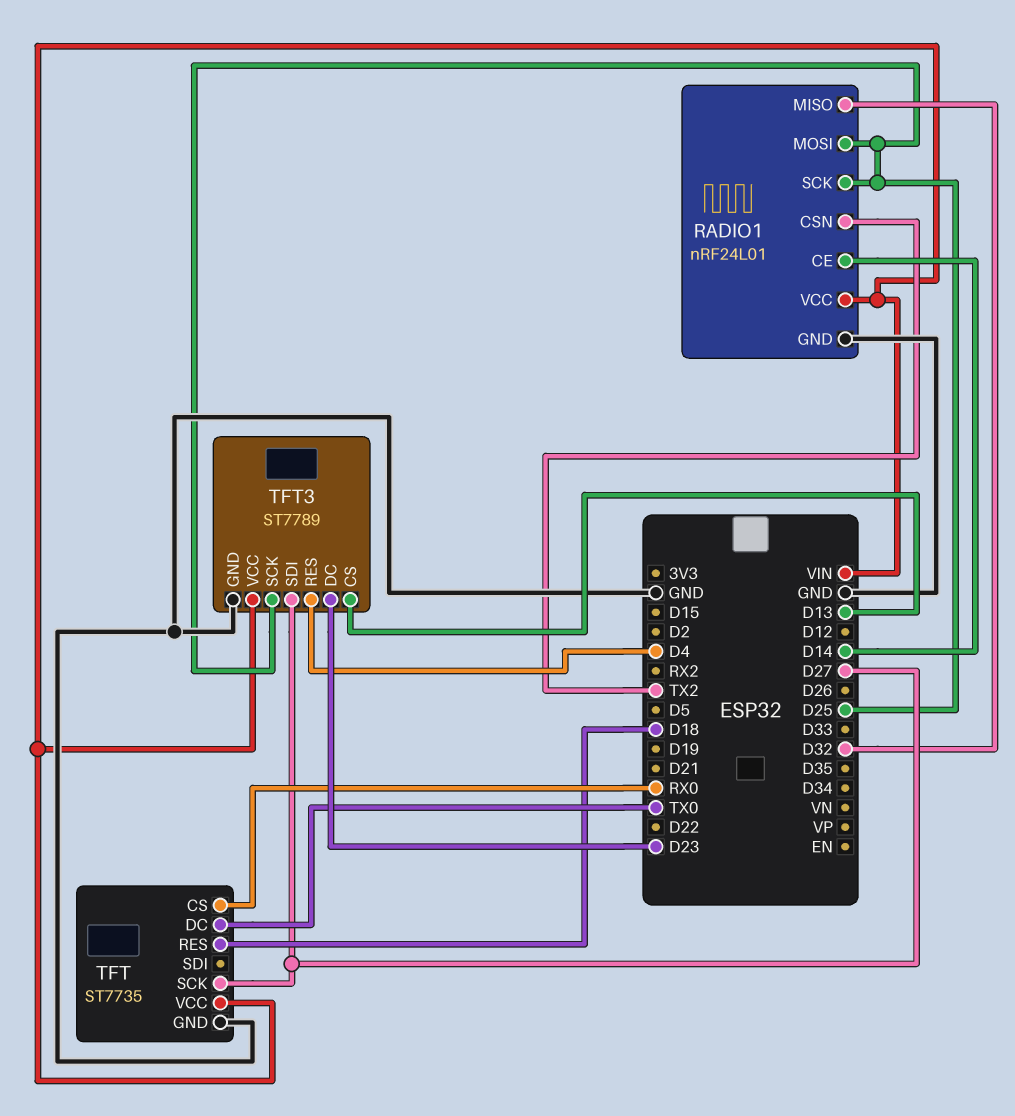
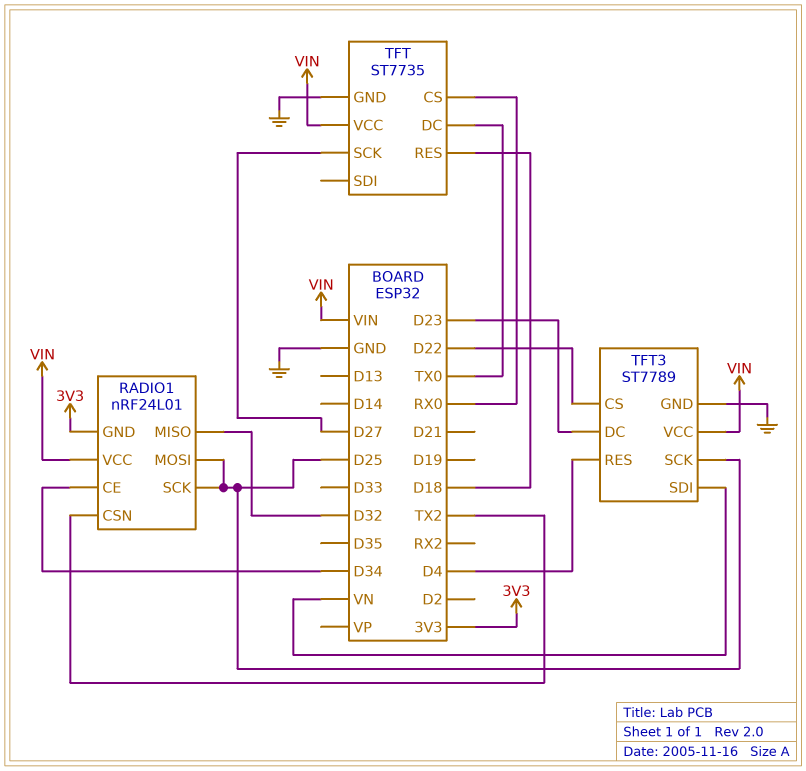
RADIO1 pin CE: D14 -> D34
RADIO1 pin GND: GND -> 3V3
TFT3 pin CS: D13 -> D22
TFT3 pin SDI: D27 -> VN

